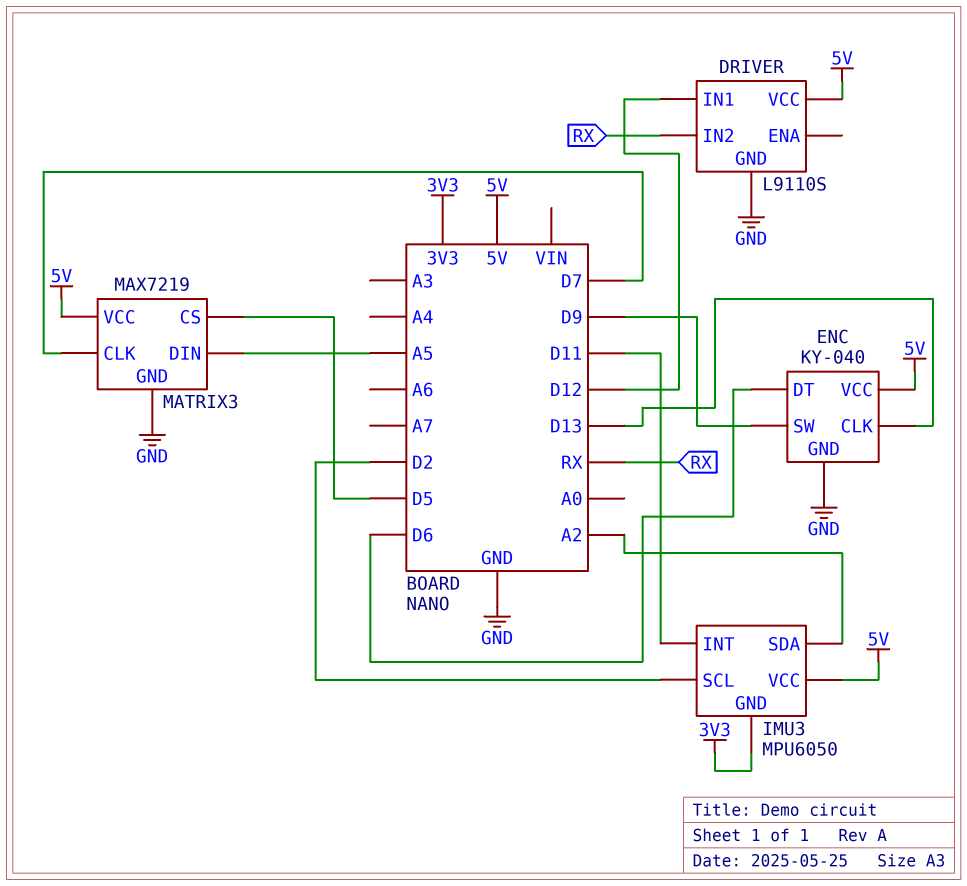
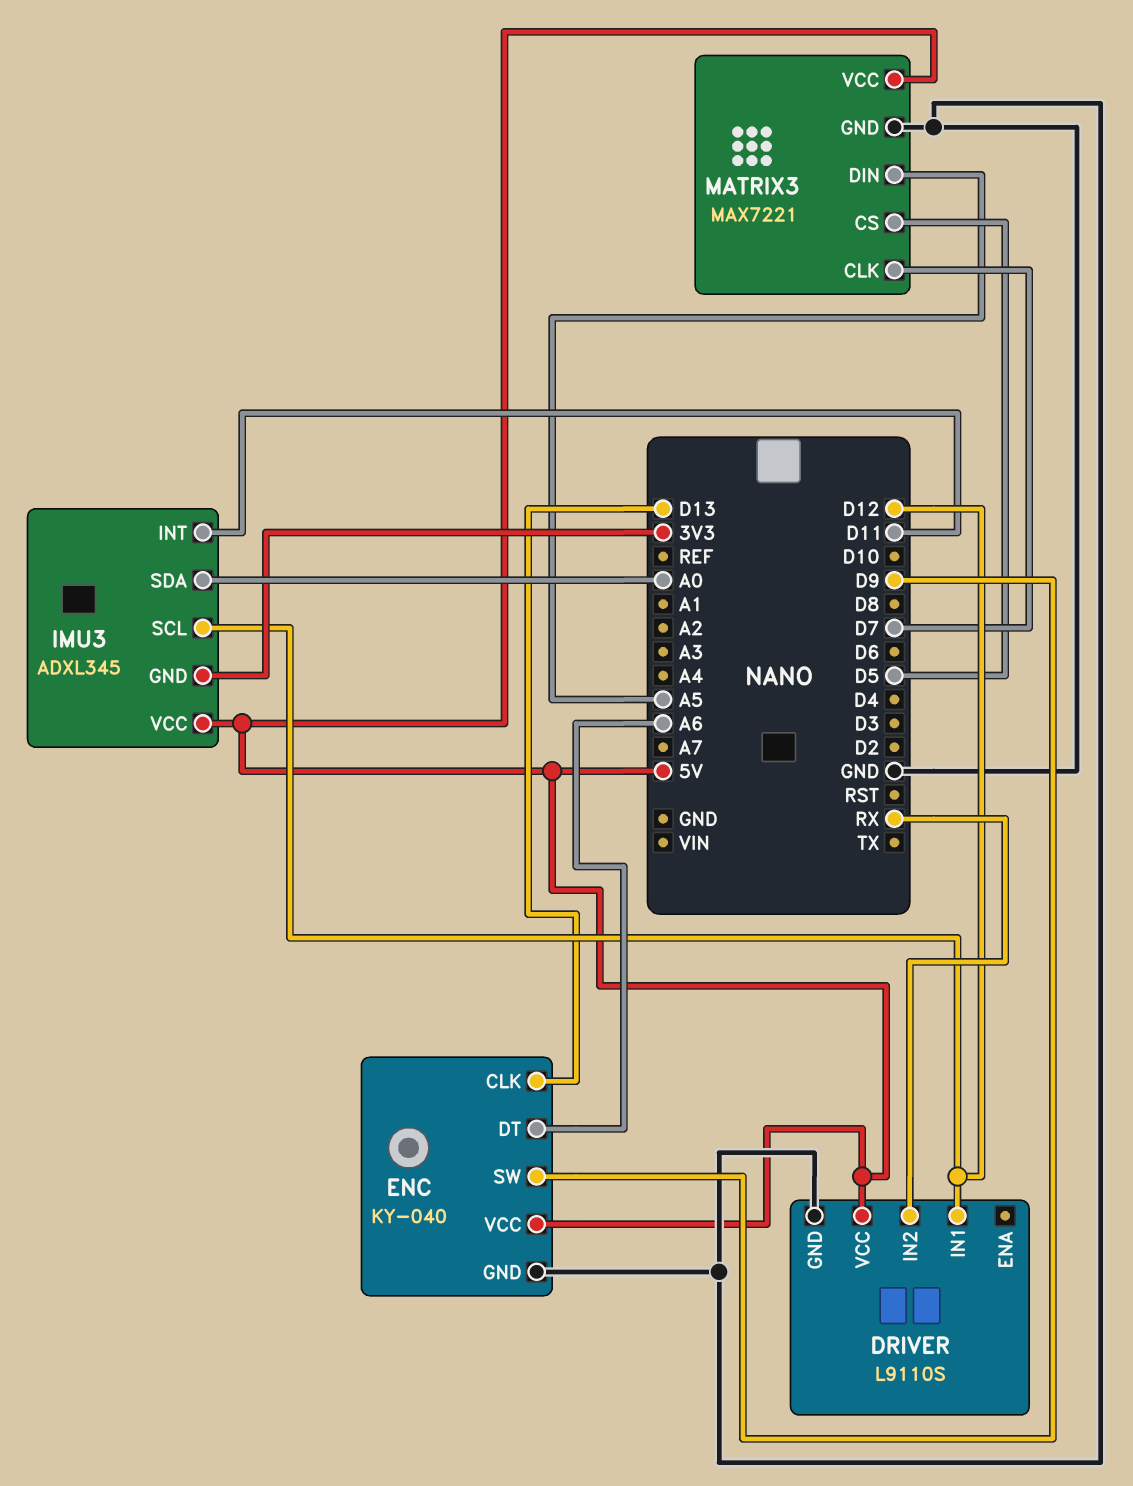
ENC pin DT: D6 -> A6
IMU3: MPU6050 -> ADXL345
IMU3 pin SCL: D2 -> D12
IMU3 pin SDA: A2 -> A0
MATRIX3: MAX7219 -> MAX7221

